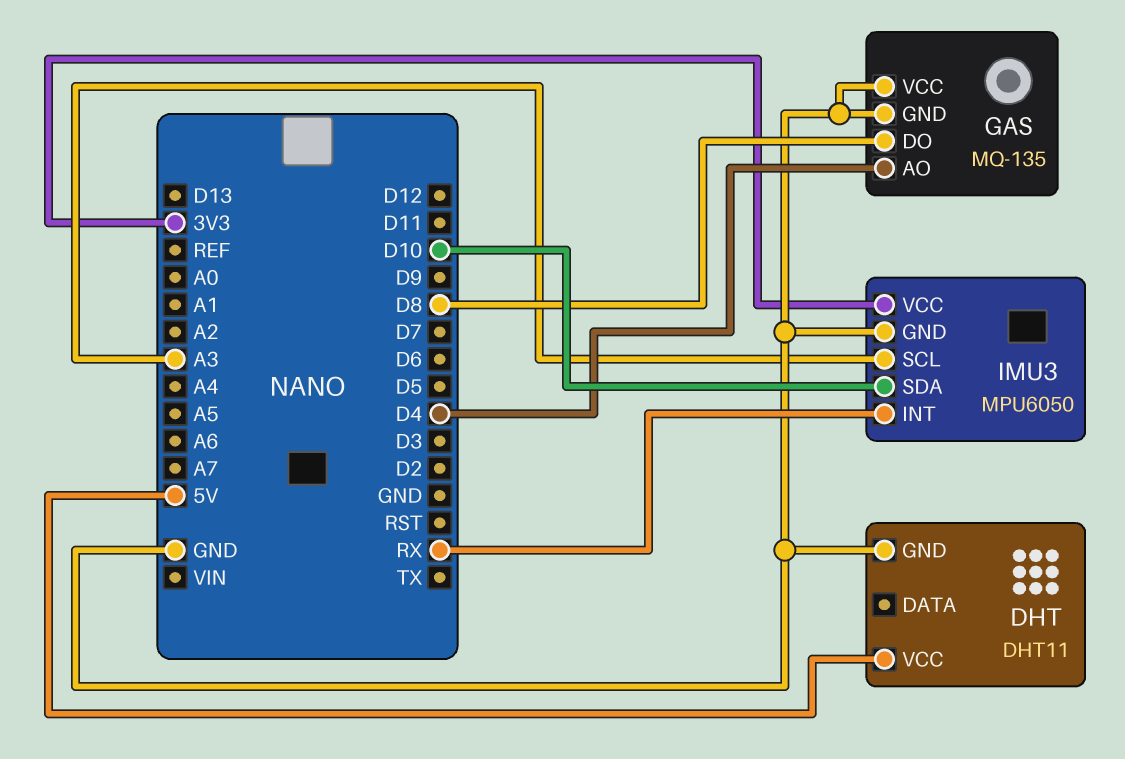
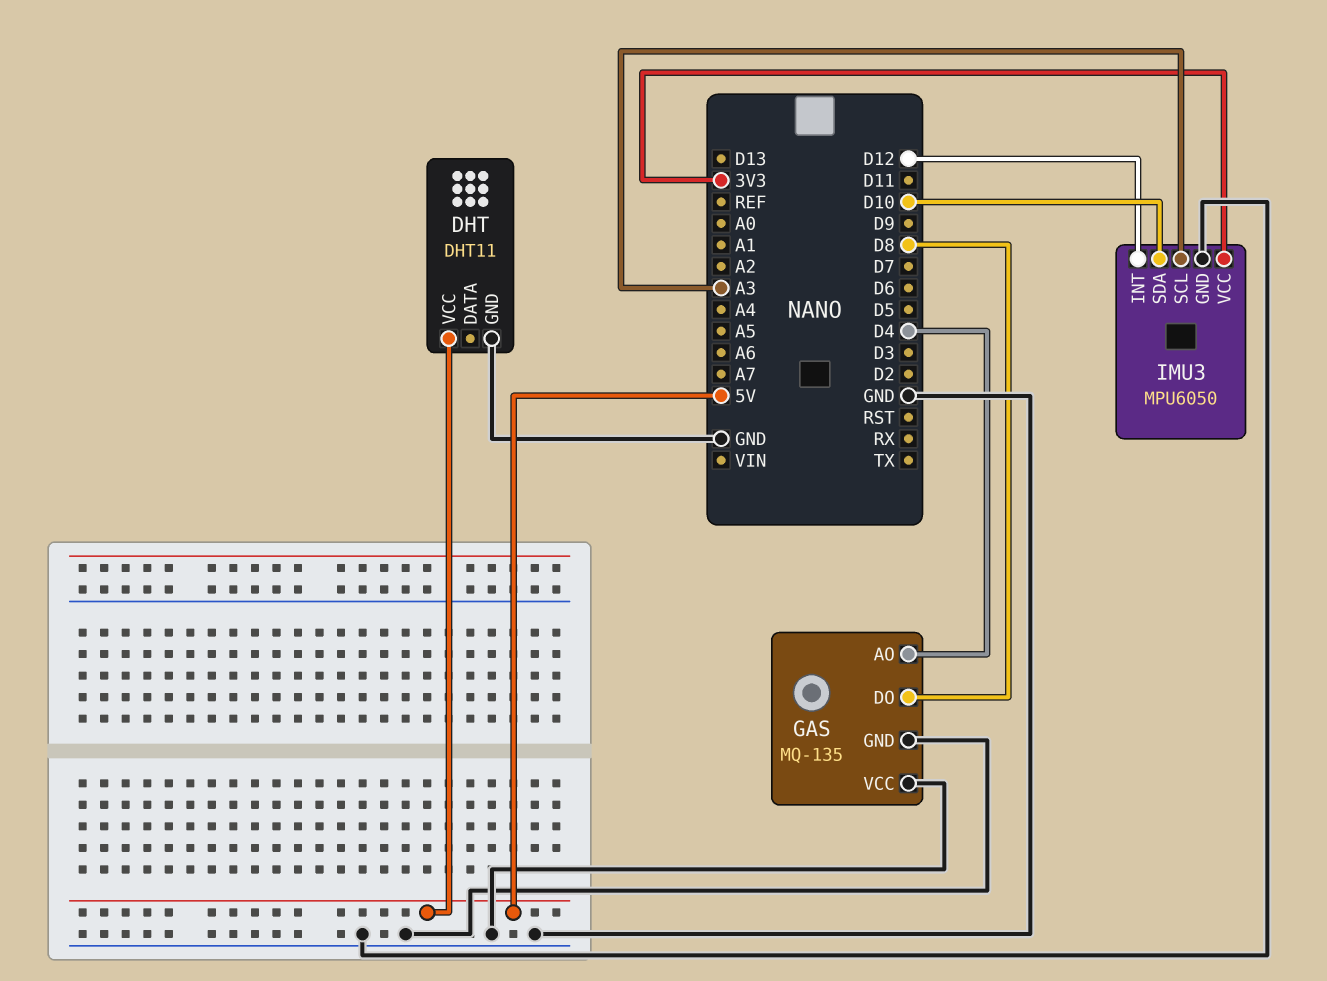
IMU3 pin INT: RX -> D12

